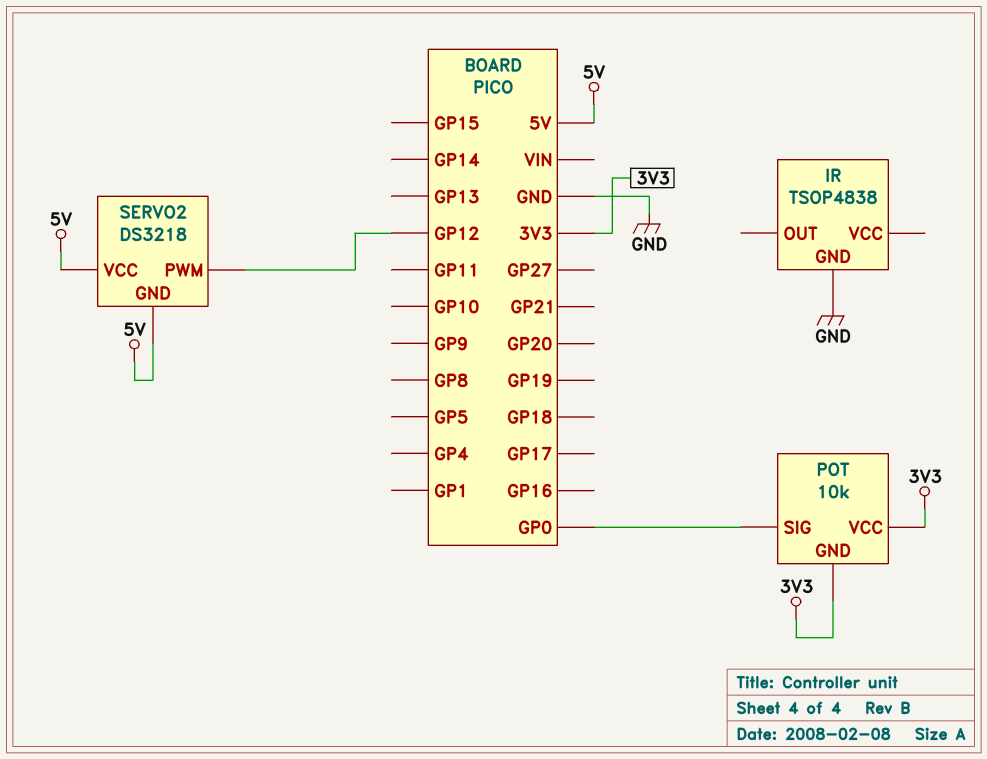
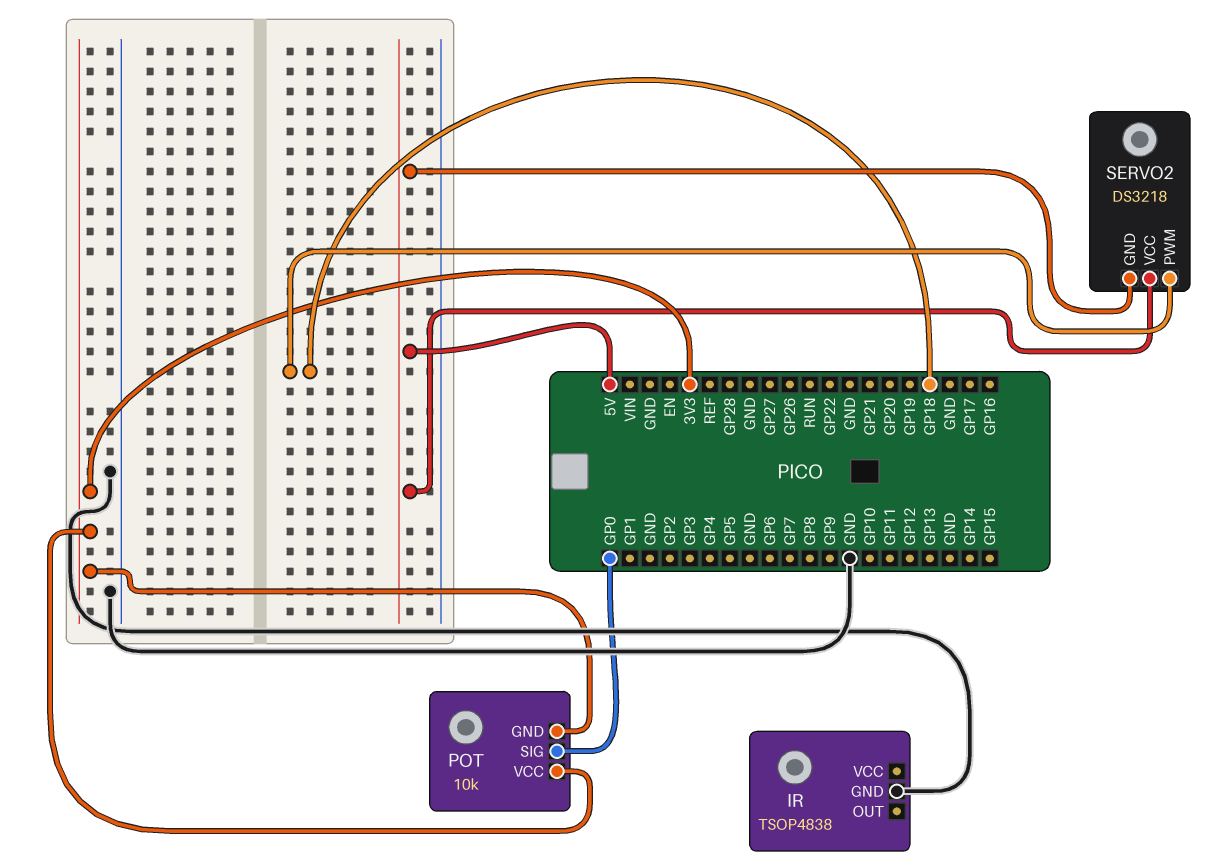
SERVO2 pin PWM: GP12 -> GP18

